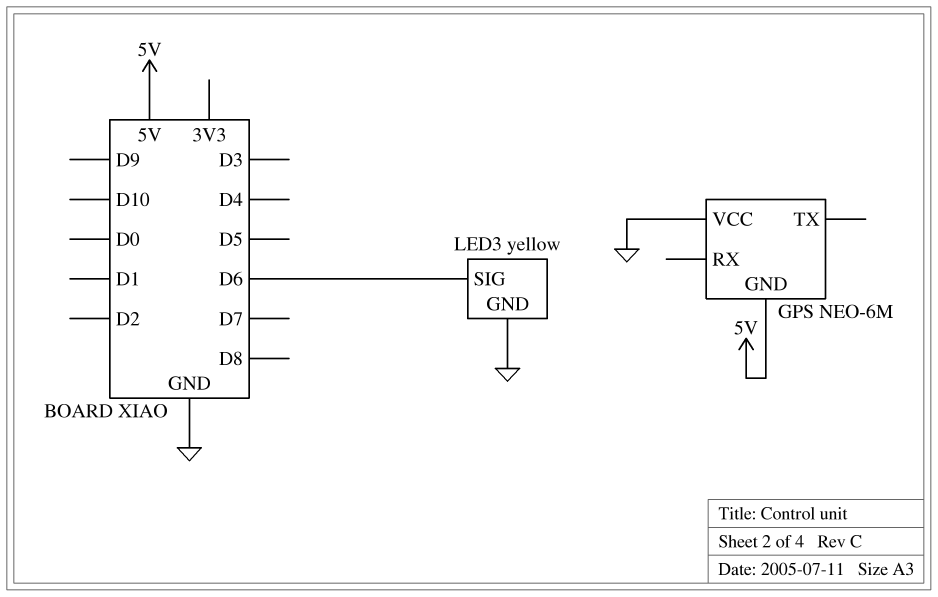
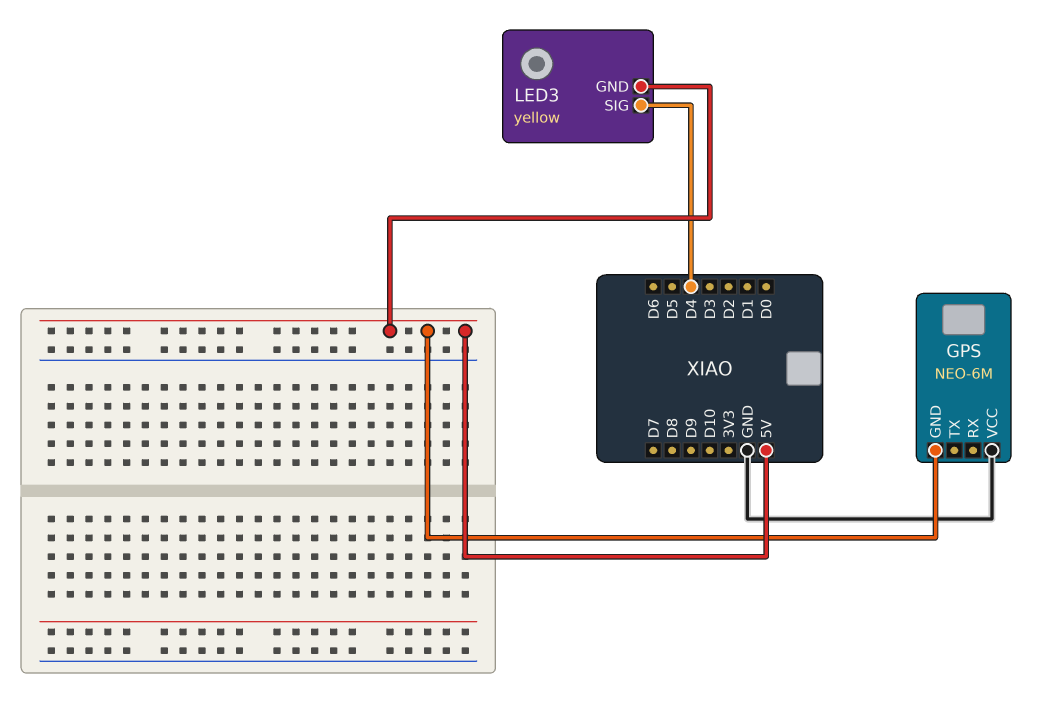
LED3 pin GND: GND -> 5V
LED3 pin SIG: D6 -> D4

